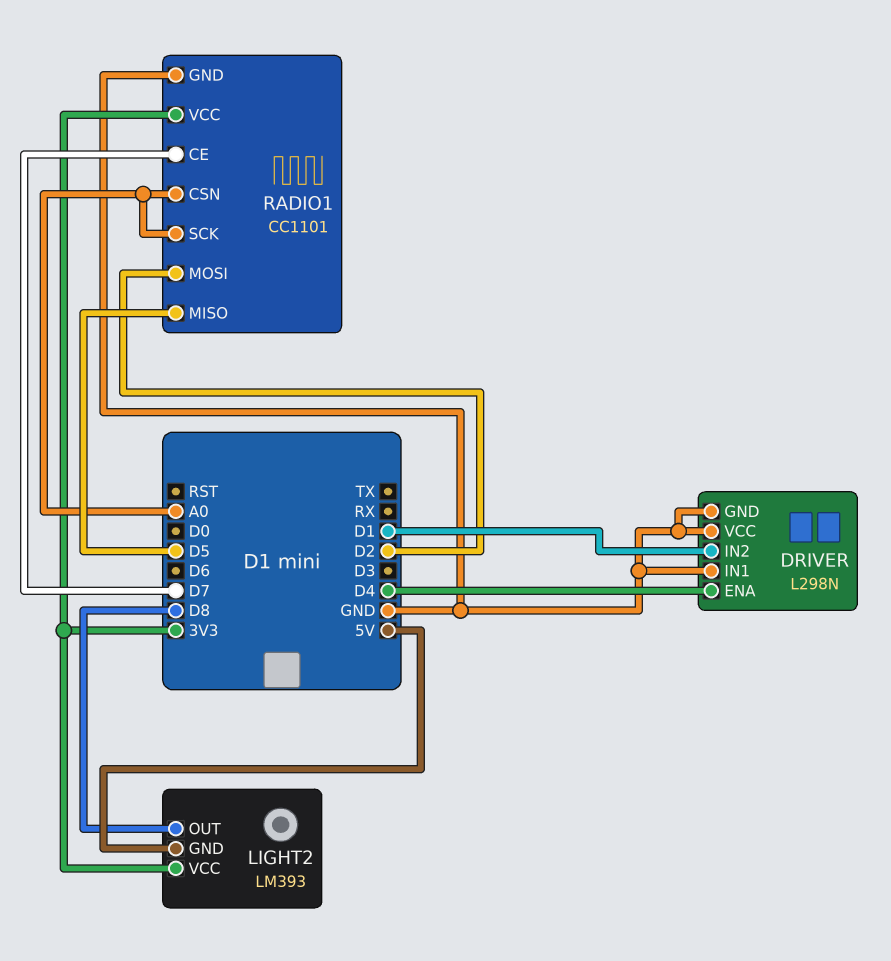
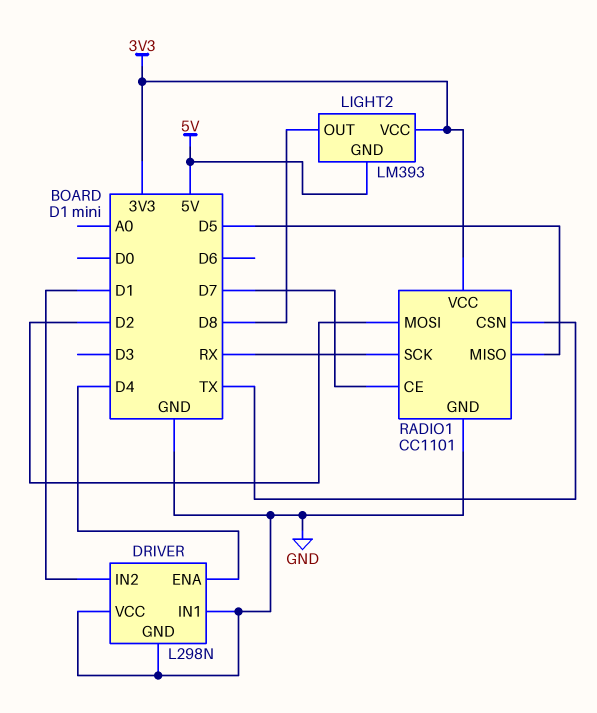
RADIO1 pin CSN: A0 -> TX
RADIO1 pin SCK: A0 -> RX

